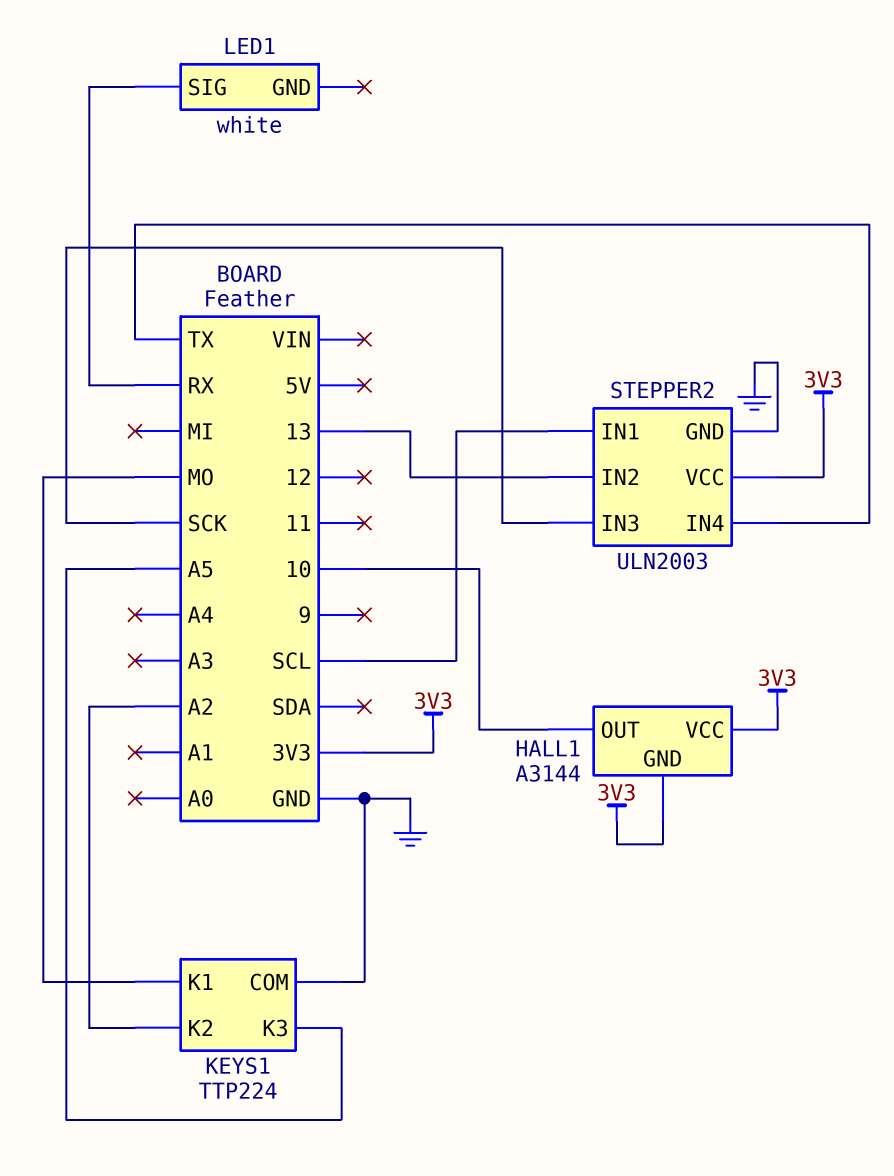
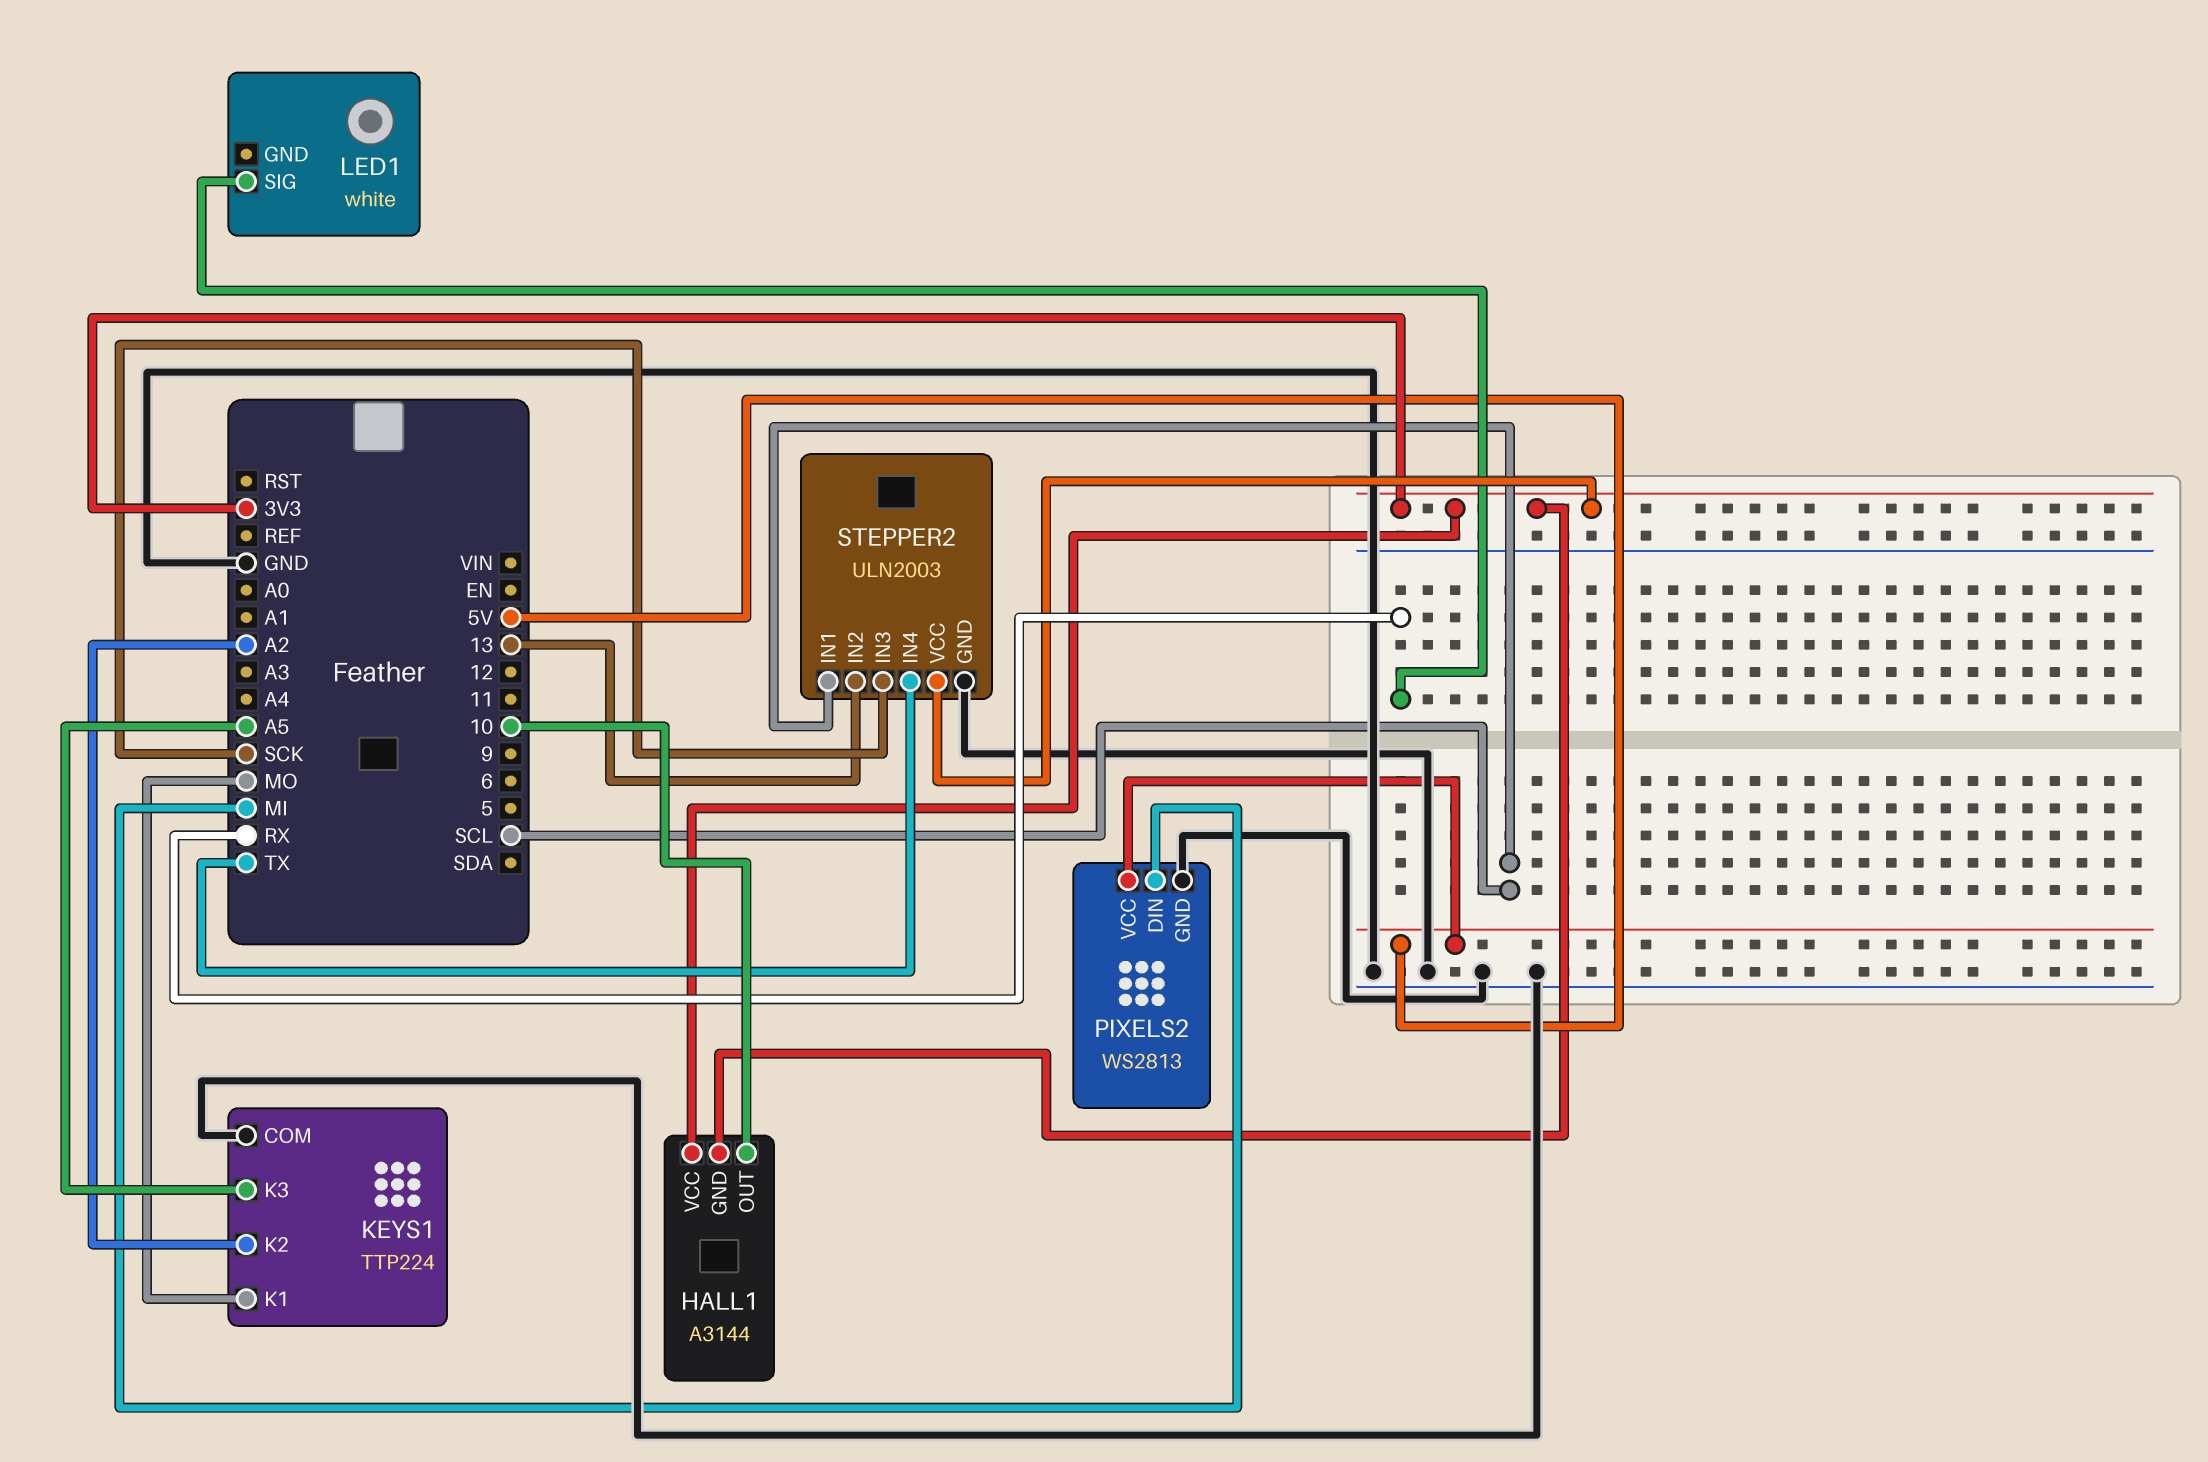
PIXELS2: none -> WS2813
PIXELS2 pin DIN: none -> MI
PIXELS2 pin GND: none -> GND
PIXELS2 pin VCC: none -> 5V

